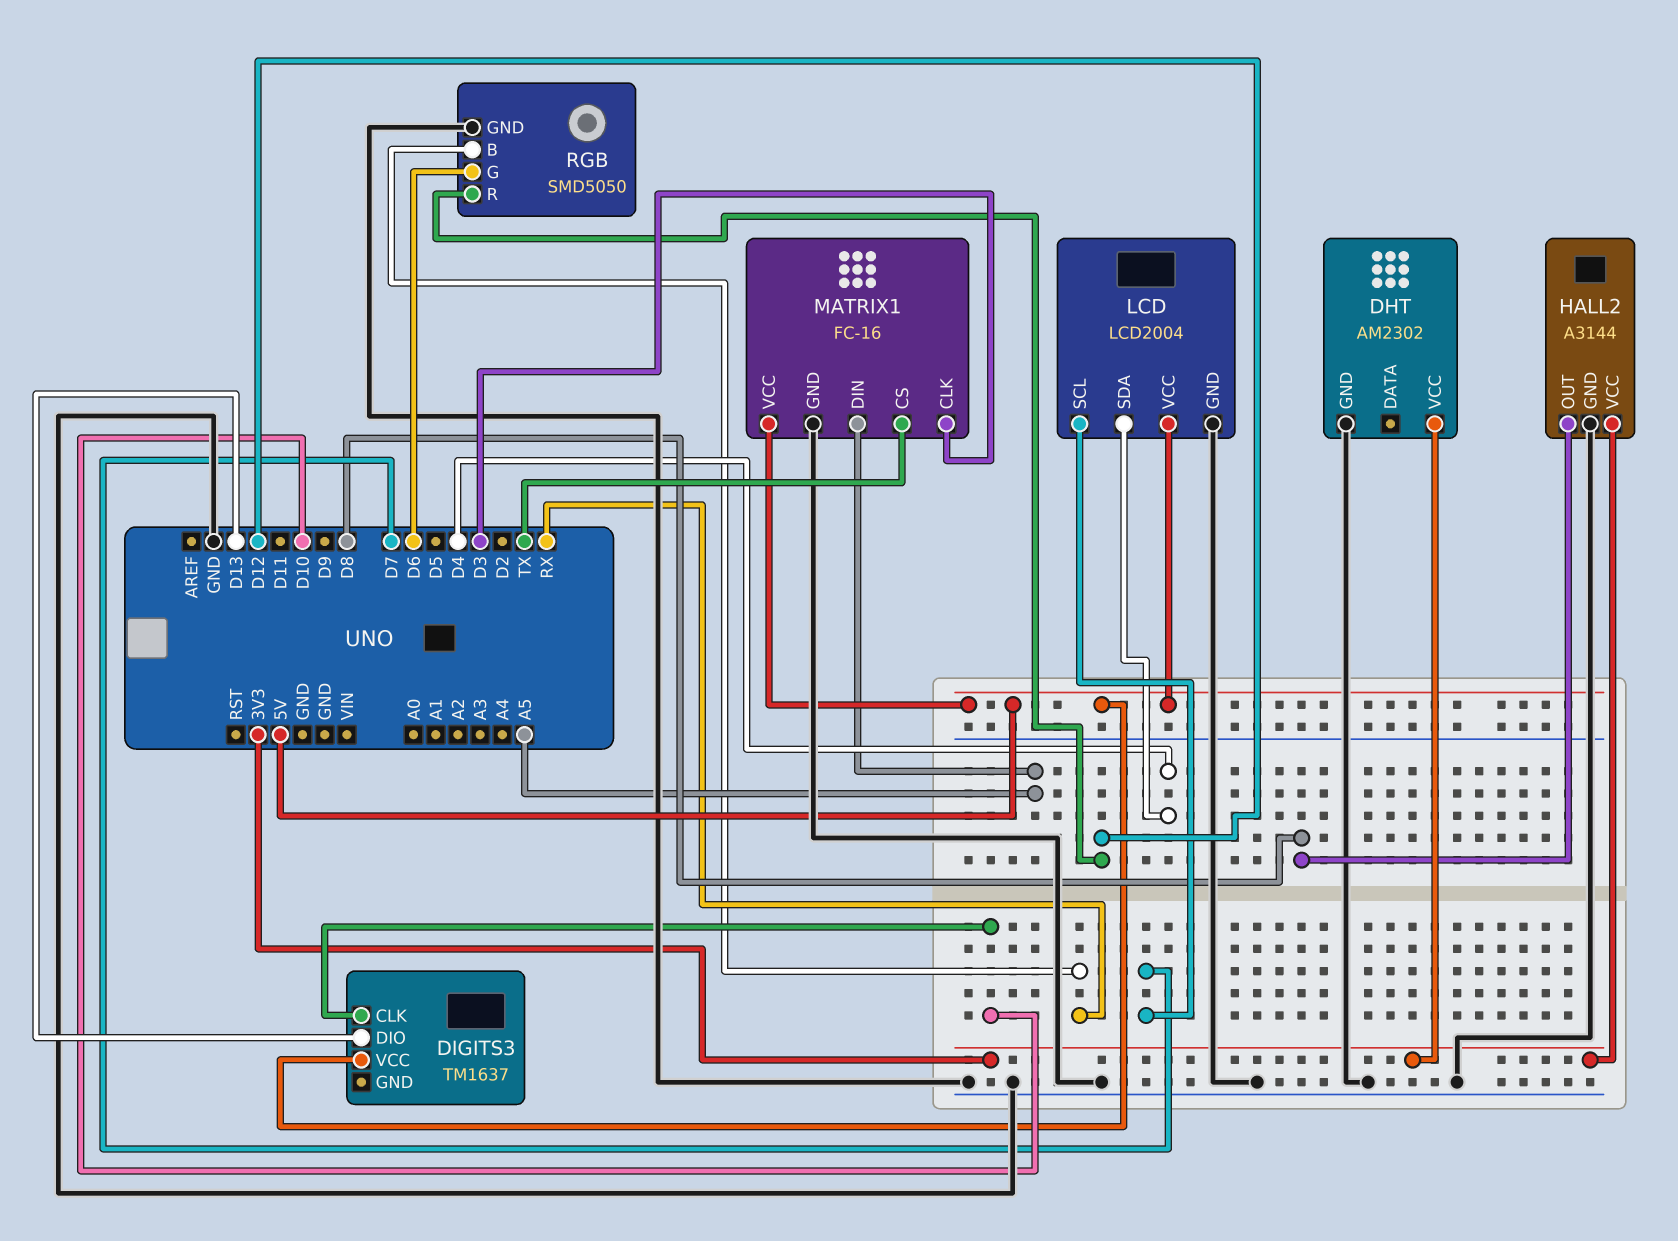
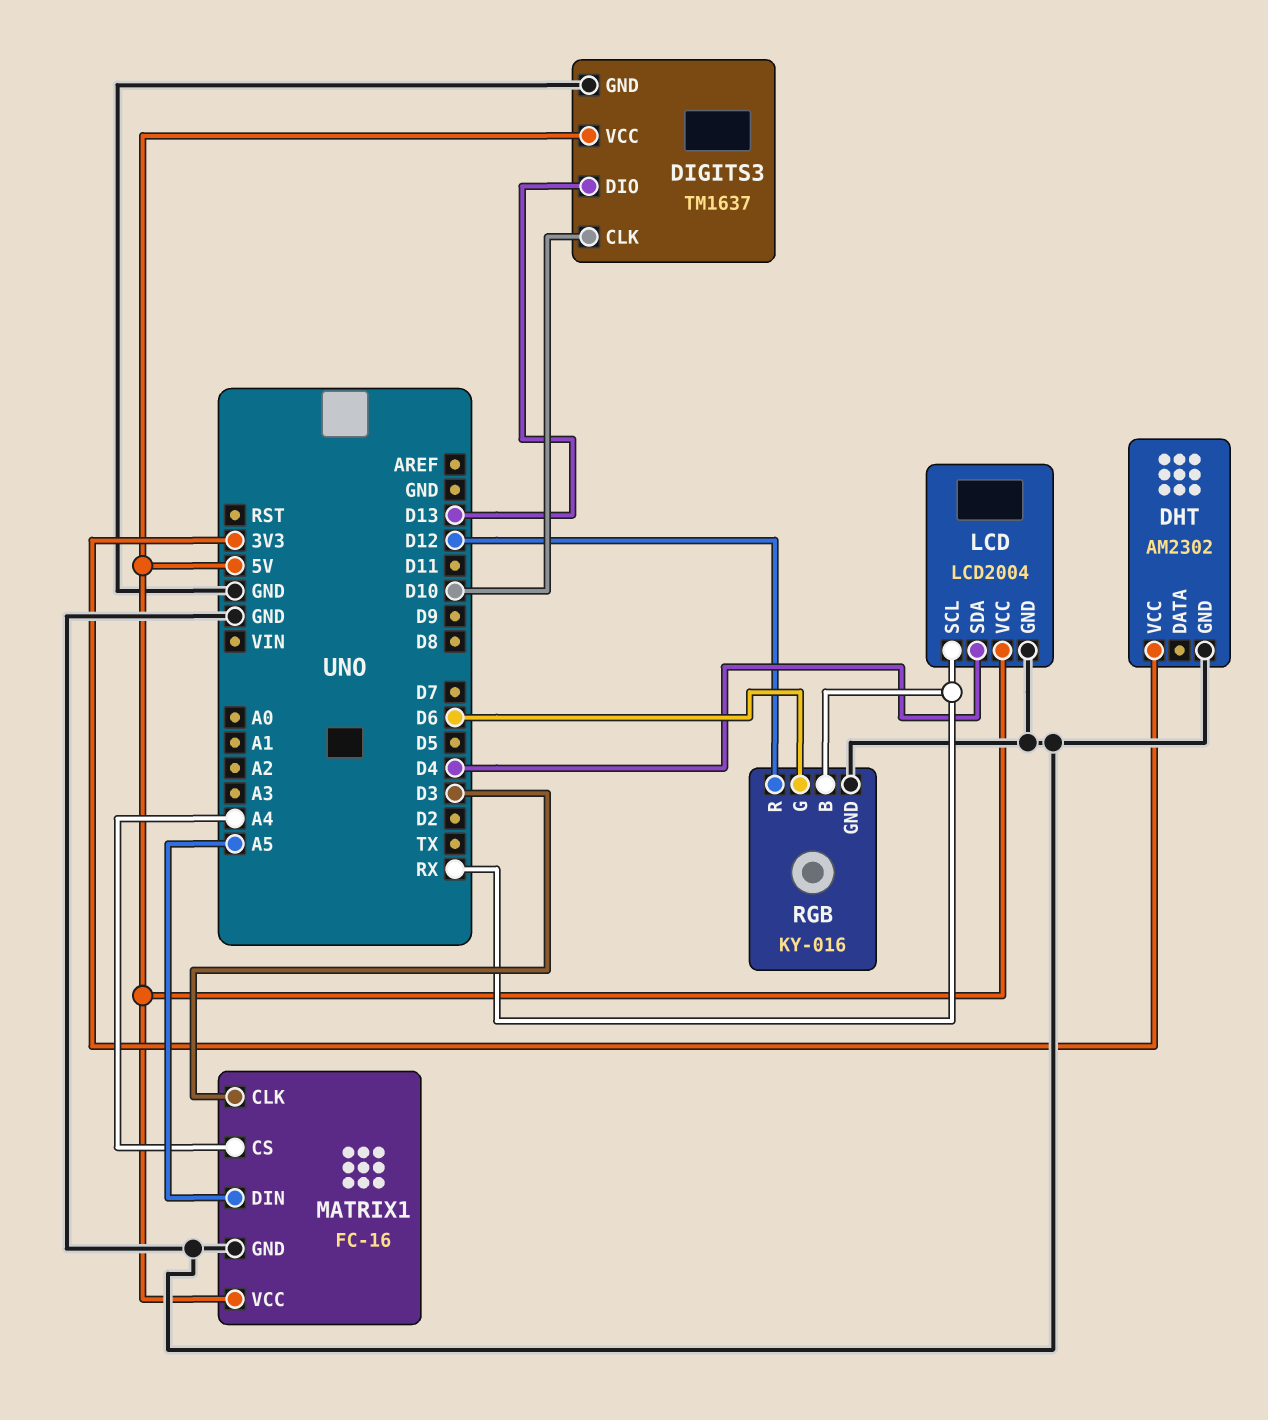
DIGITS3 pin GND: none -> GND
HALL2: A3144 -> none
HALL2 pin GND: GND -> none
HALL2 pin OUT: D8 -> none
HALL2 pin VCC: 3V3 -> none
LCD pin SCL: D7 -> RX
MATRIX1 pin CS: TX -> A4
RGB: SMD5050 -> KY-016

